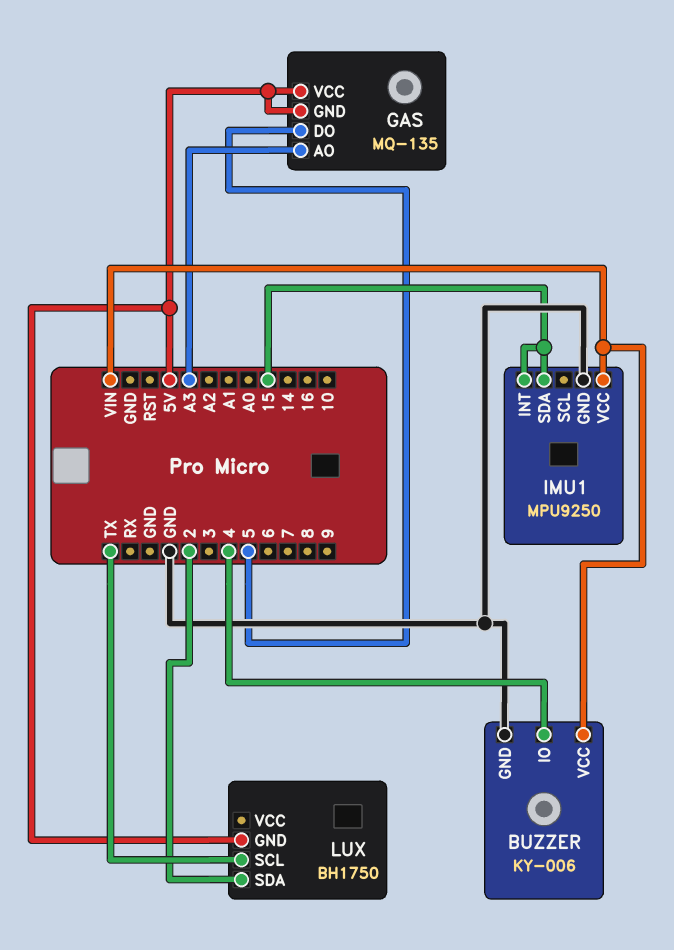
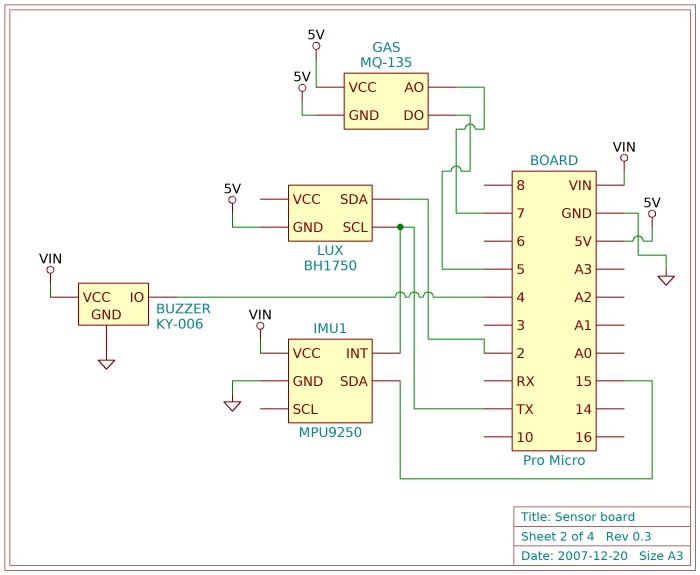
GAS pin AO: A3 -> 7
IMU1 pin INT: 15 -> TX

